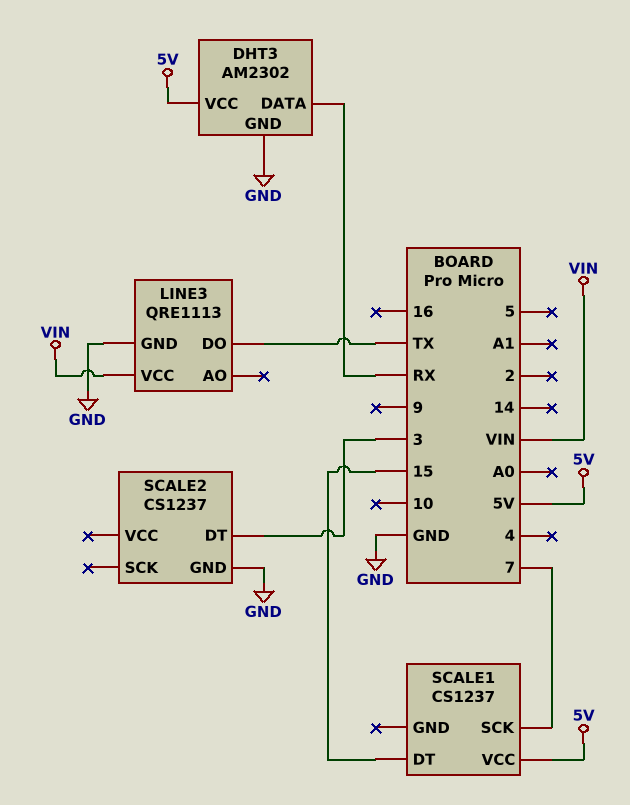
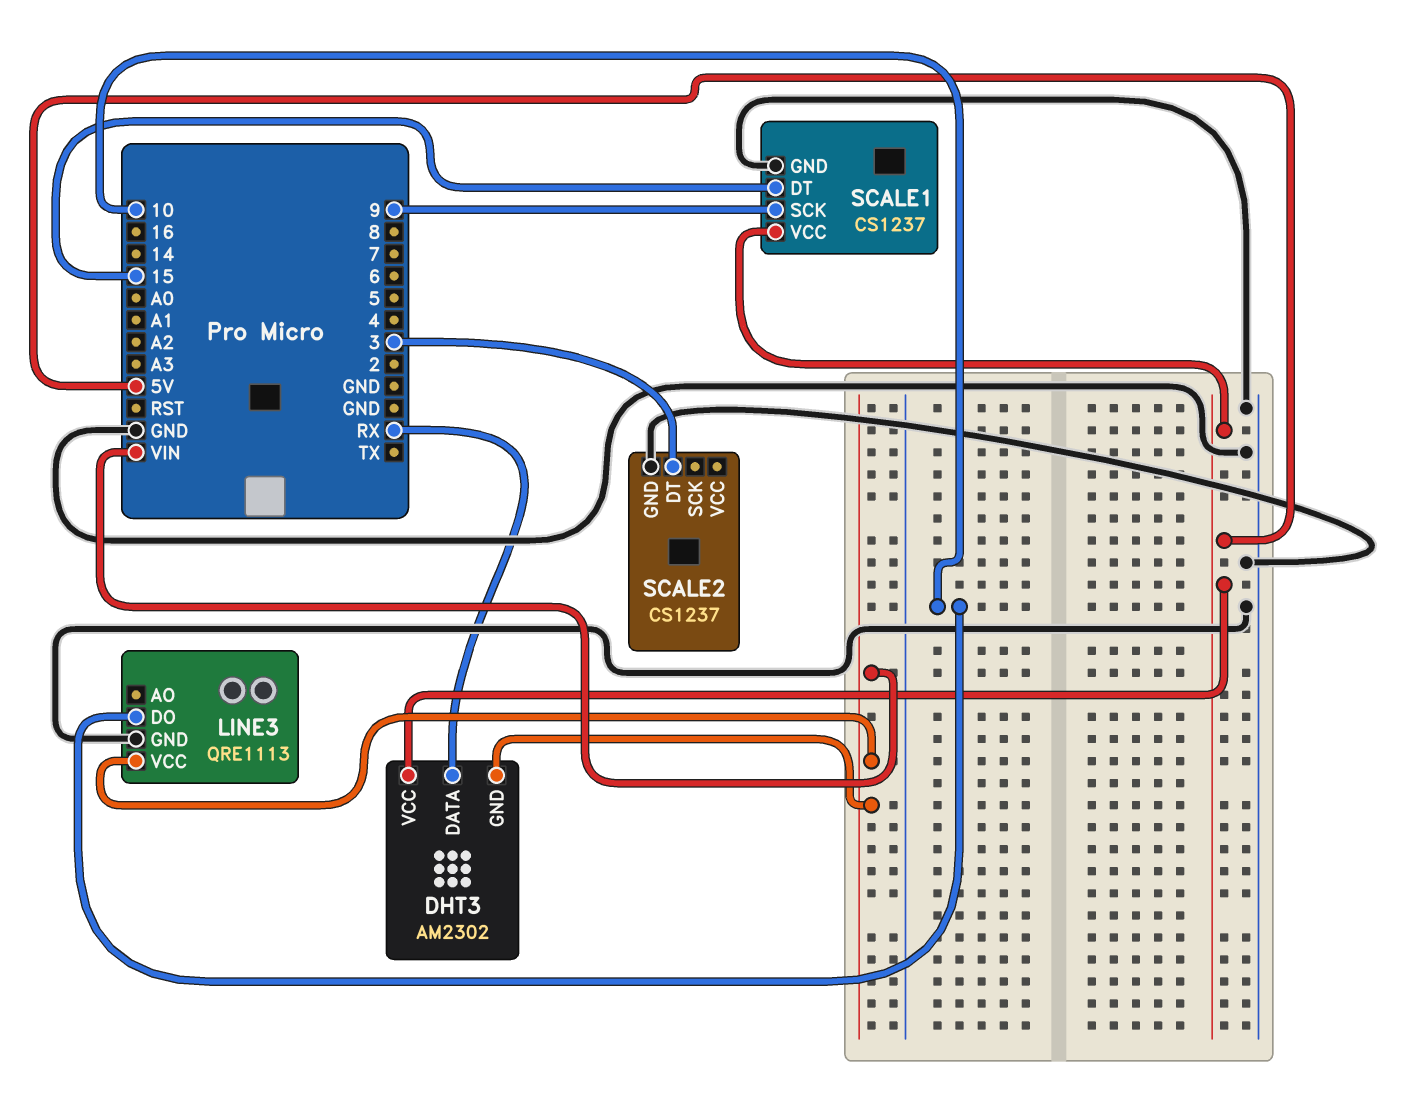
DHT3 pin GND: GND -> VIN
LINE3 pin DO: TX -> 10
SCALE1 pin GND: none -> GND
SCALE1 pin SCK: 7 -> 9

